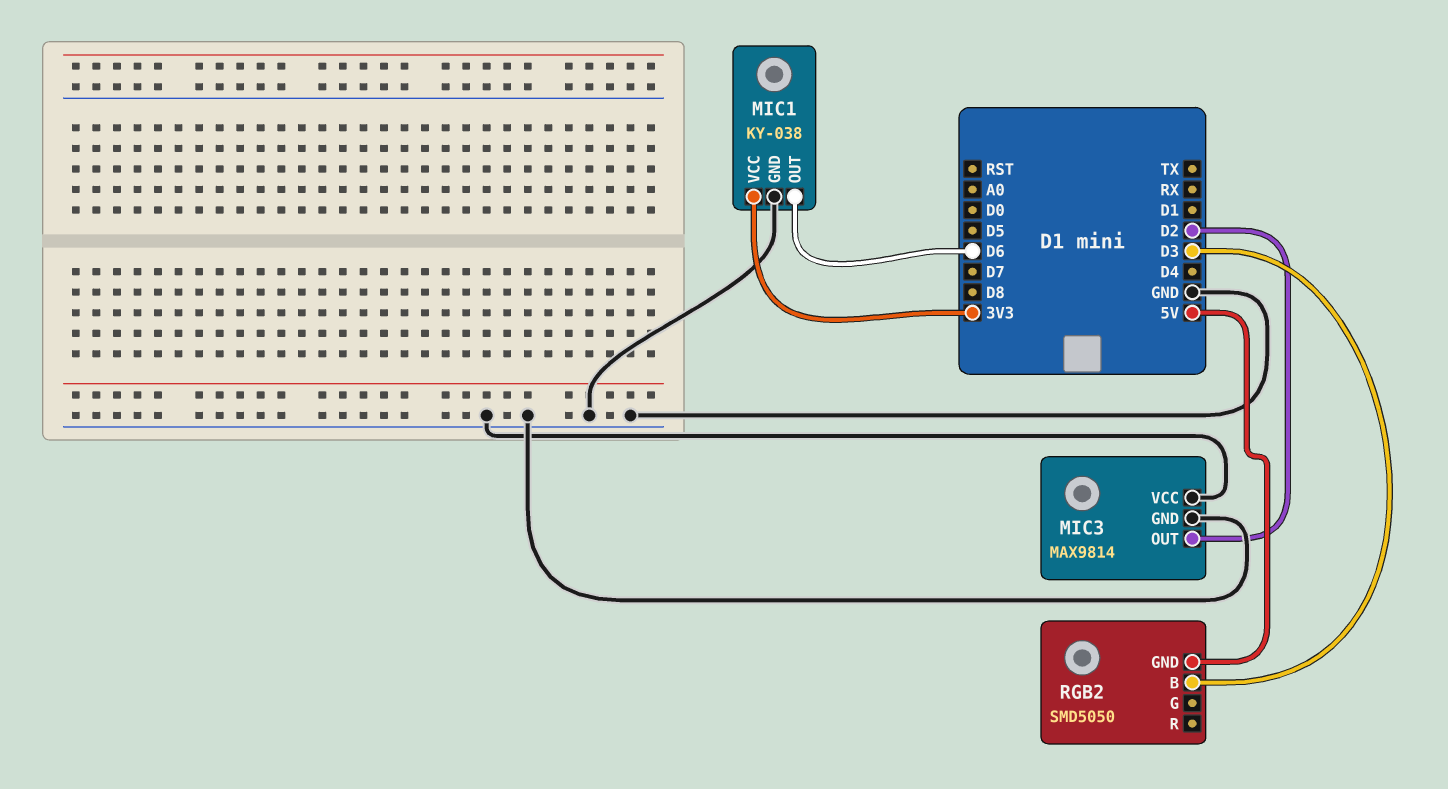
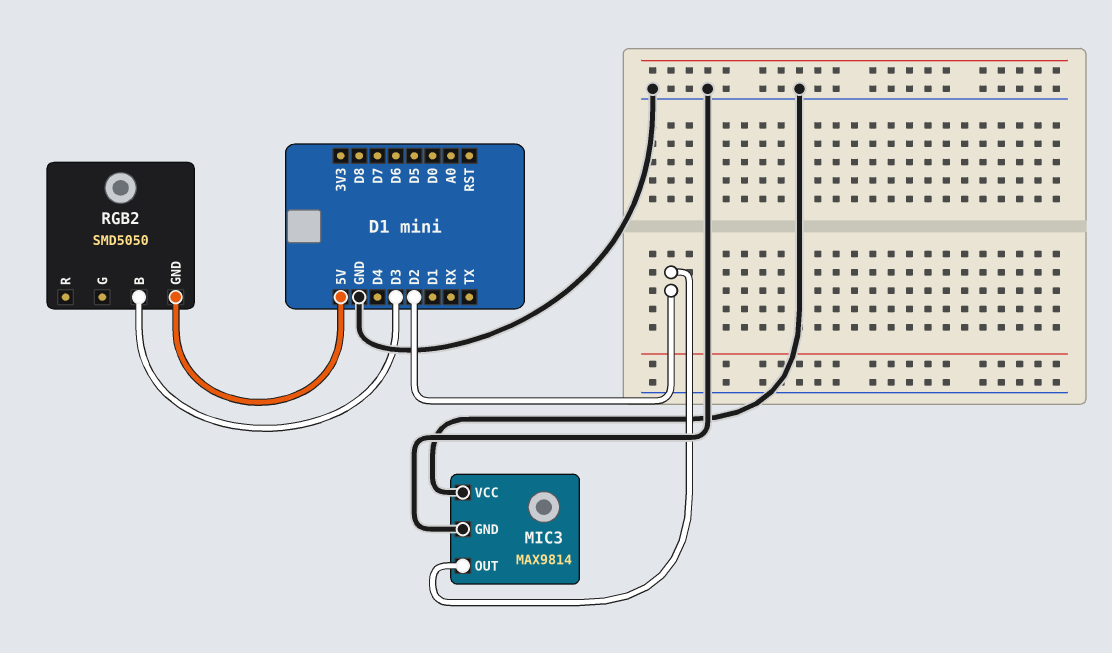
MIC1: KY-038 -> none
MIC1 pin GND: GND -> none
MIC1 pin OUT: D6 -> none
MIC1 pin VCC: 3V3 -> none

